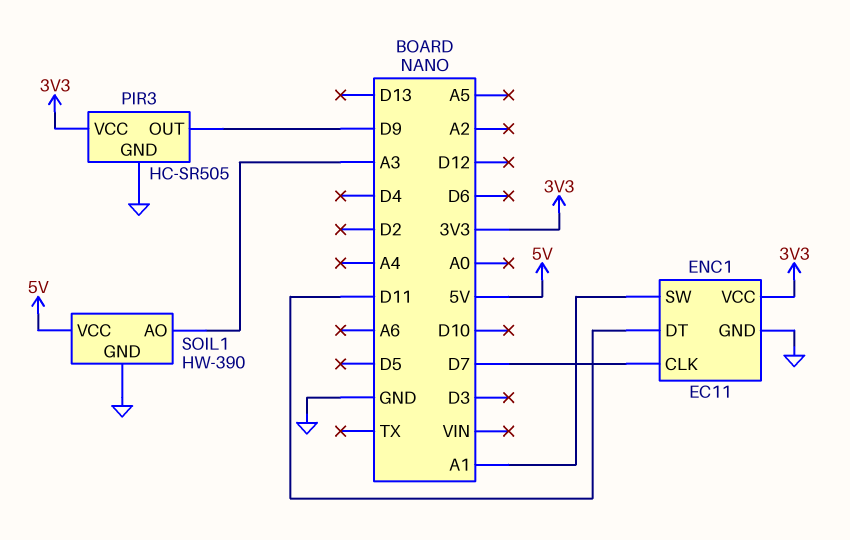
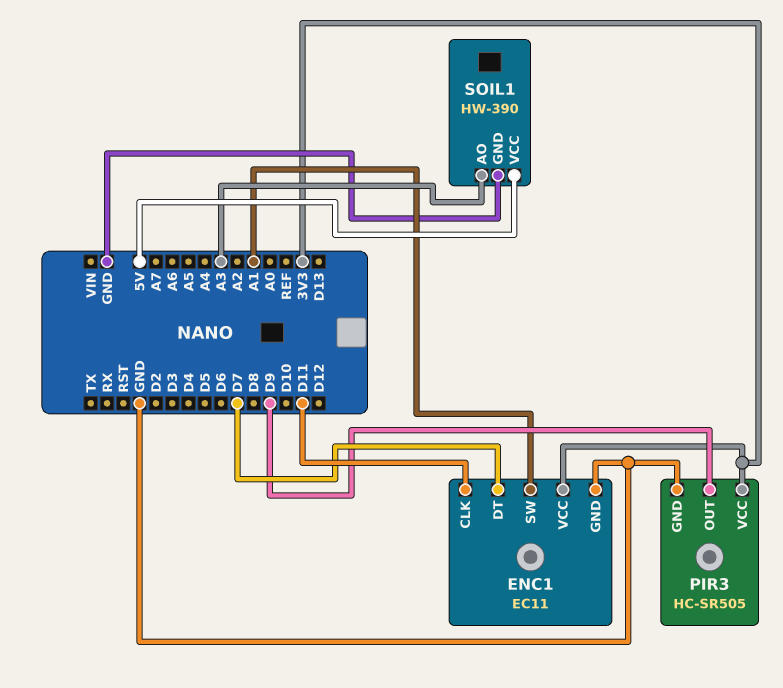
ENC1 pin CLK: D7 -> D11
ENC1 pin DT: D11 -> D7

